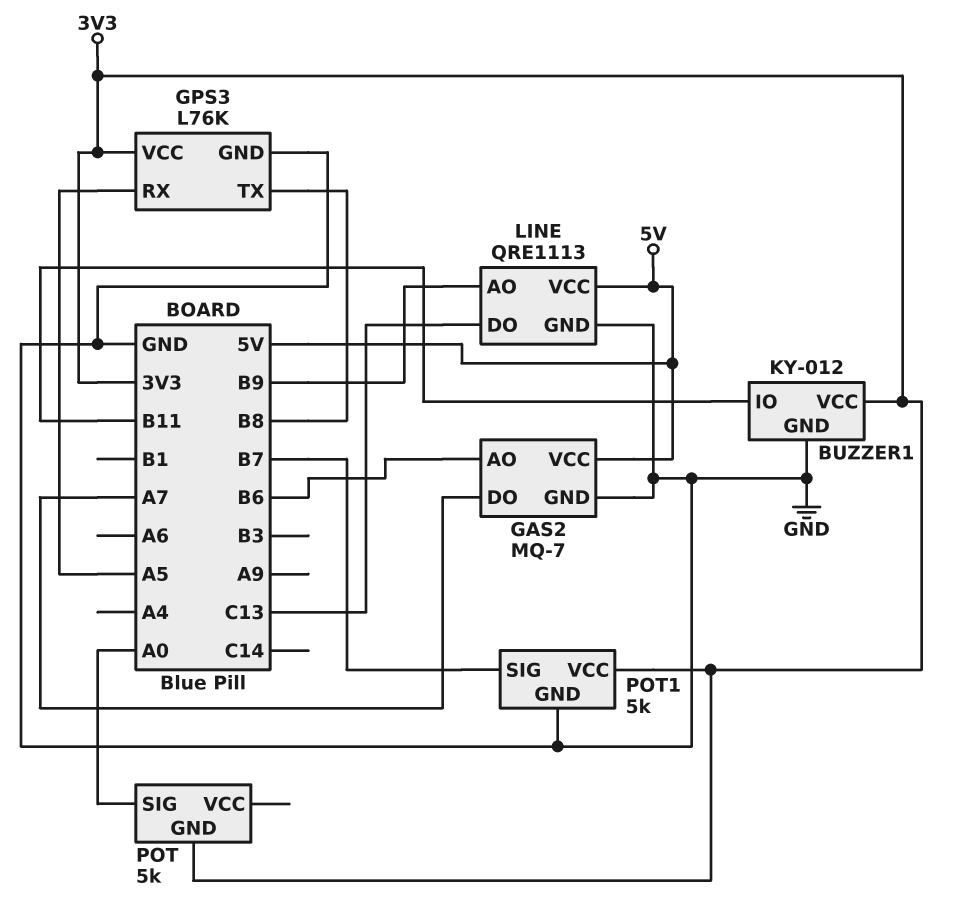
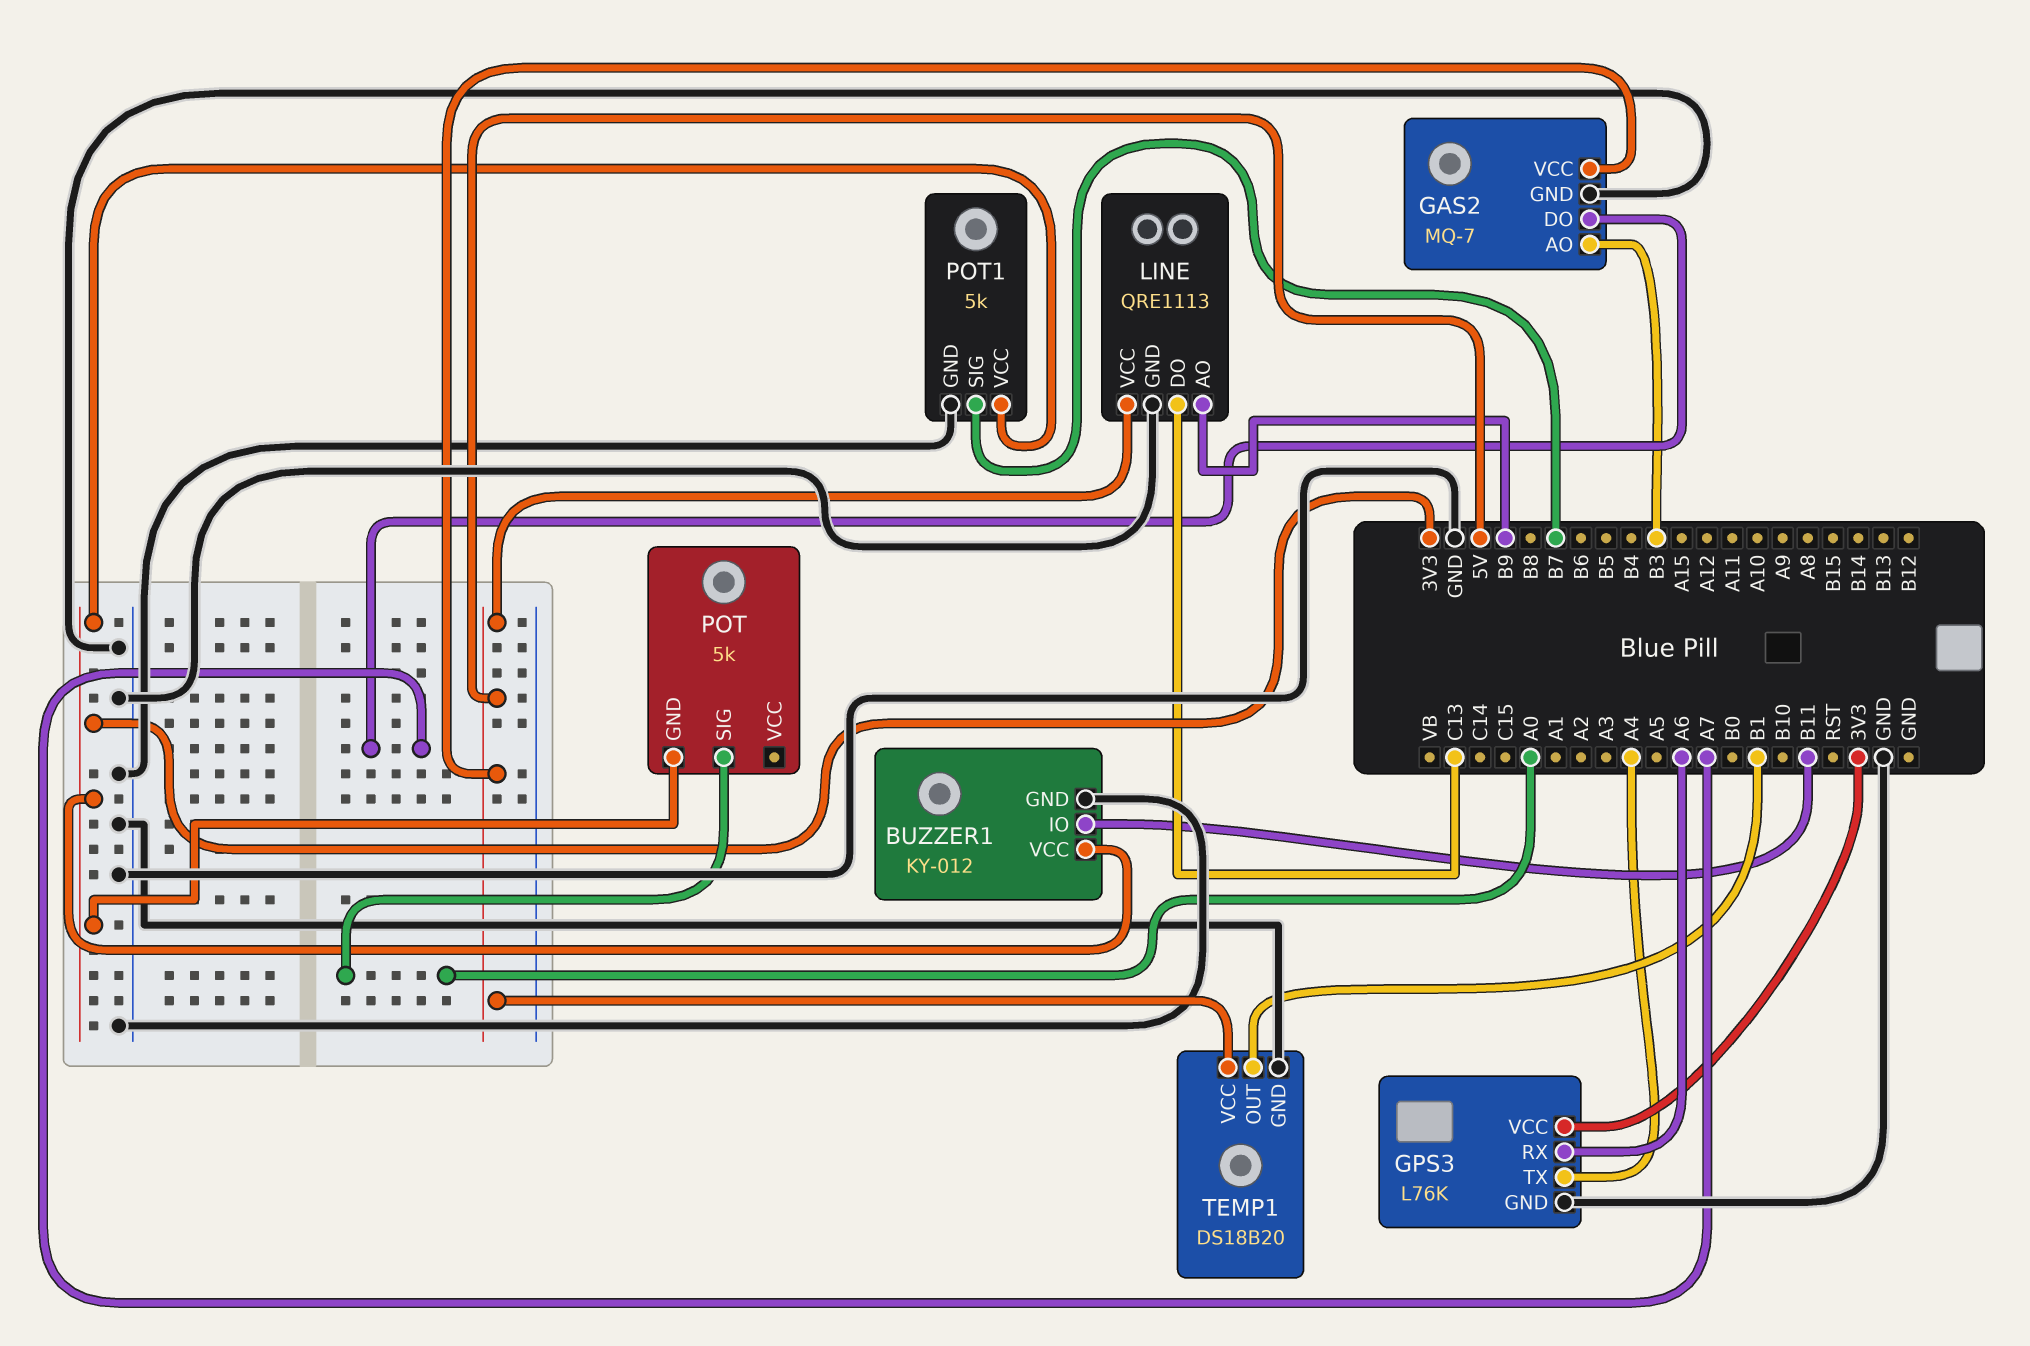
GAS2 pin AO: B6 -> B3
GPS3 pin RX: A5 -> A6
GPS3 pin TX: B8 -> A4
TEMP1: none -> DS18B20
TEMP1 pin GND: none -> GND
TEMP1 pin OUT: none -> B1
TEMP1 pin VCC: none -> 5V

